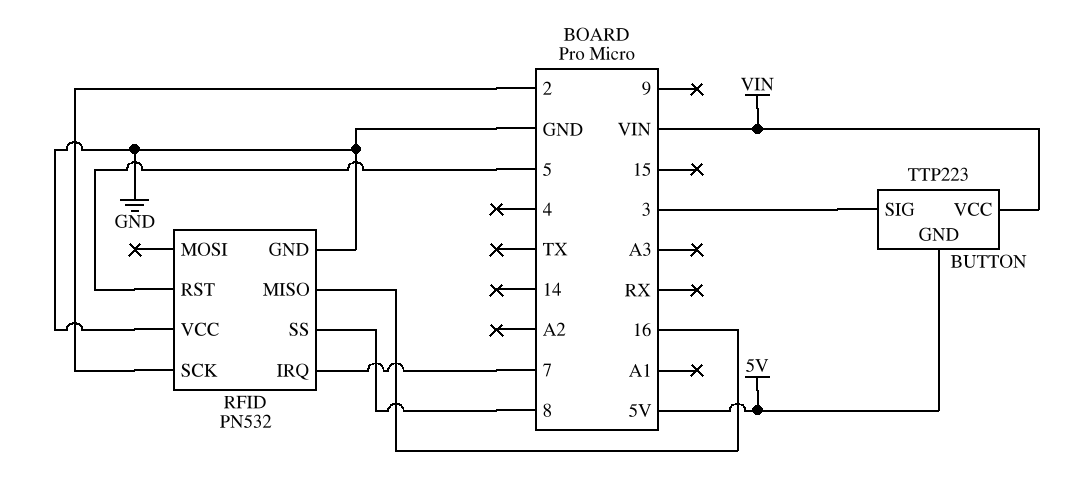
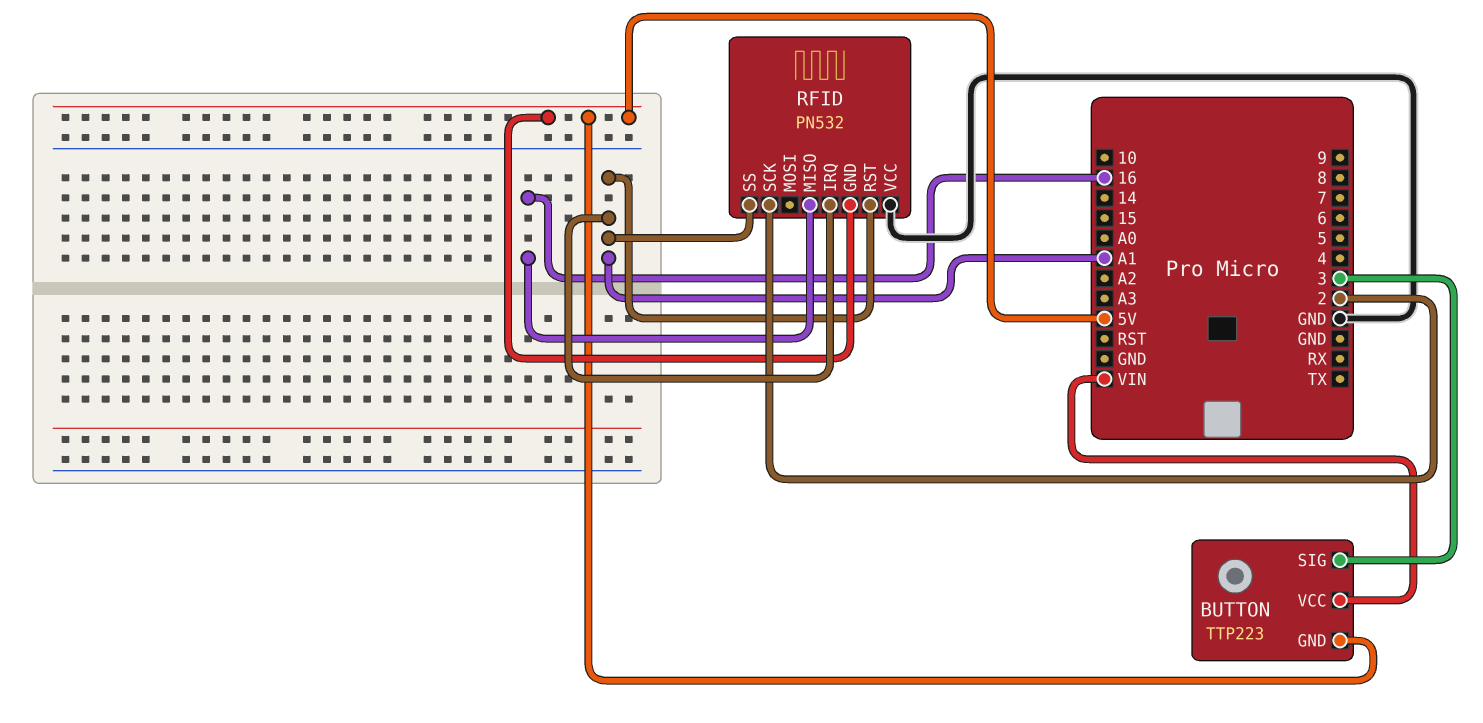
RFID pin GND: GND -> 5V
RFID pin IRQ: 7 -> A1
RFID pin RST: 5 -> A1
RFID pin SS: 8 -> A1

